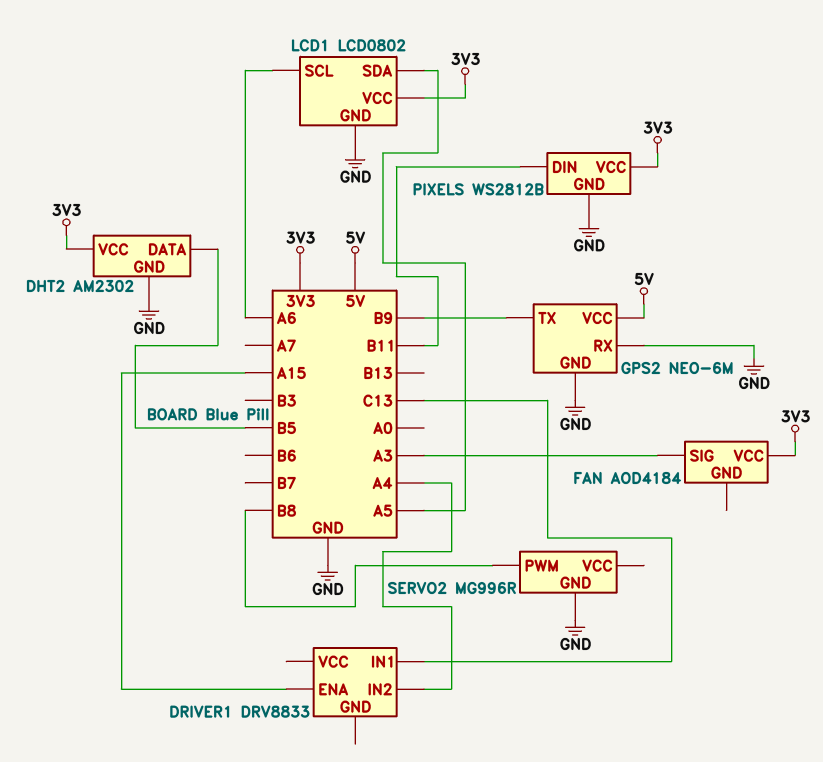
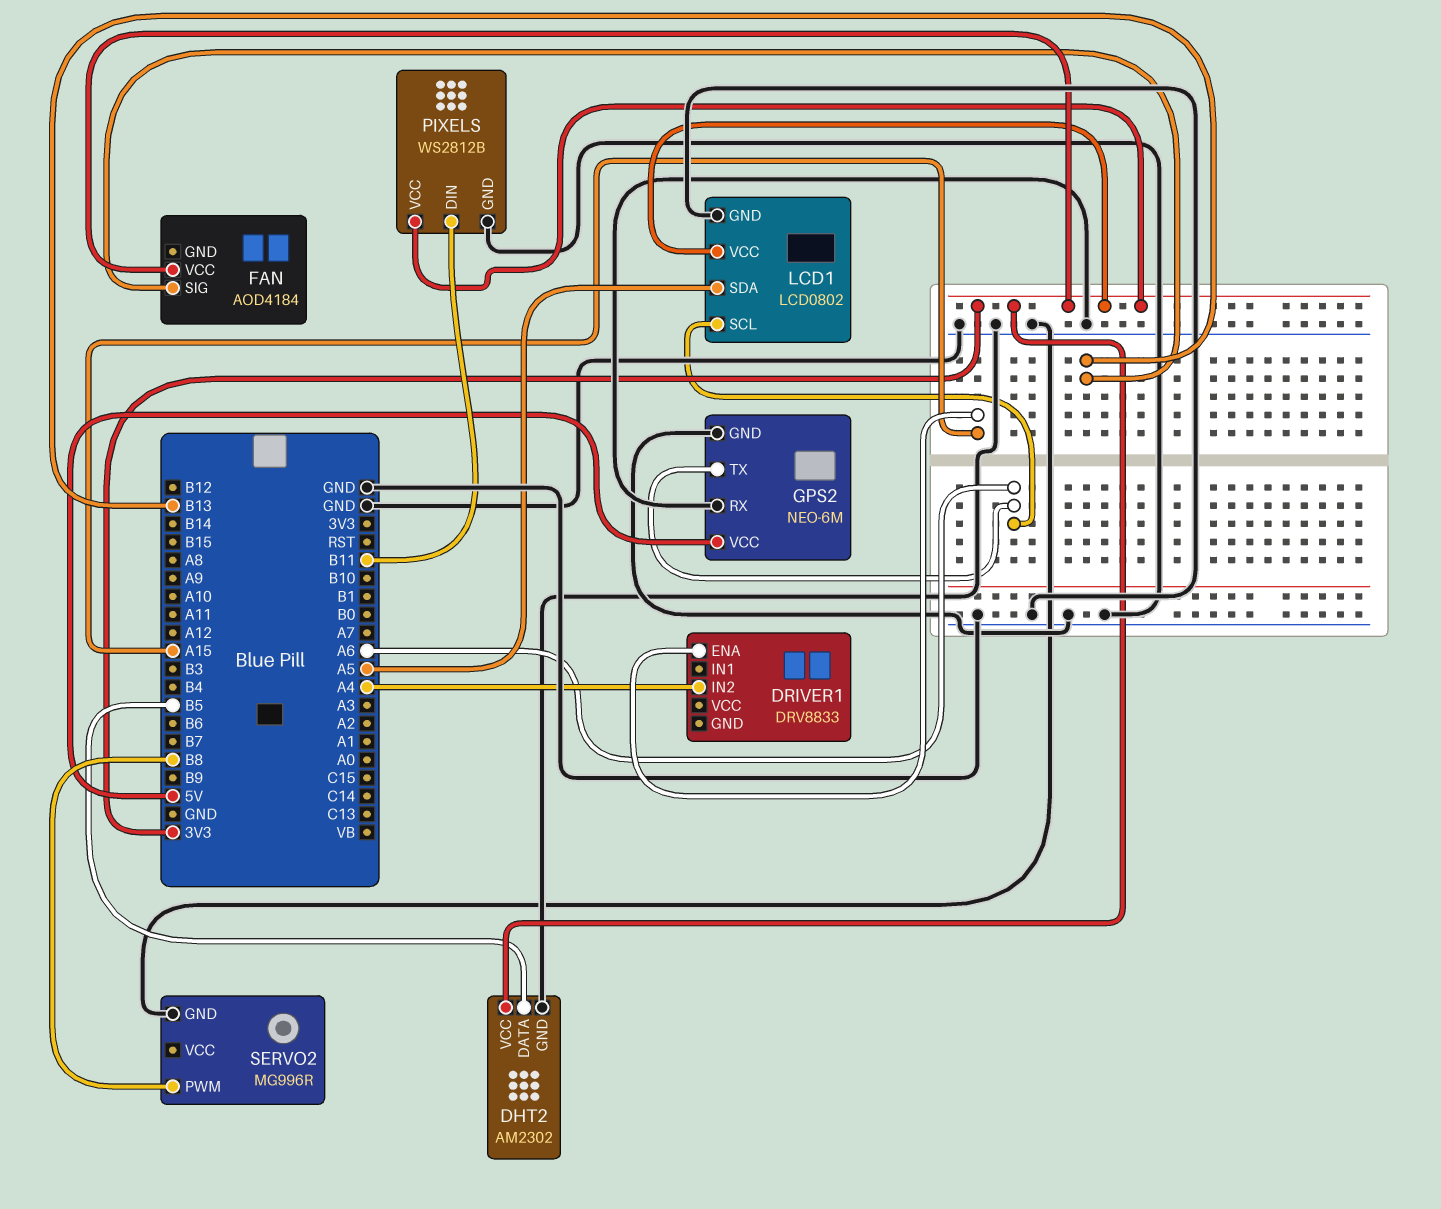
DRIVER1 pin IN1: C13 -> none
FAN pin SIG: A3 -> B13
GPS2 pin TX: B9 -> A6

